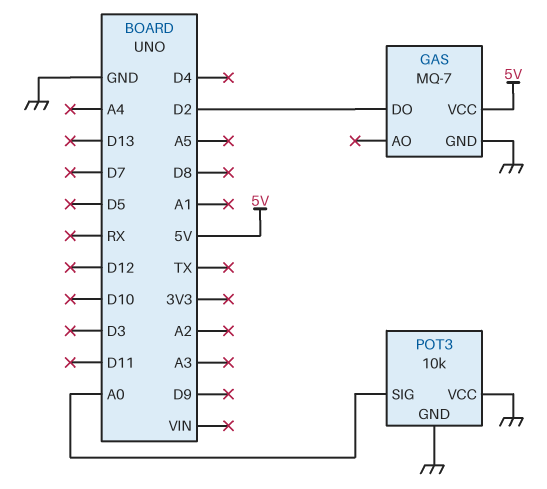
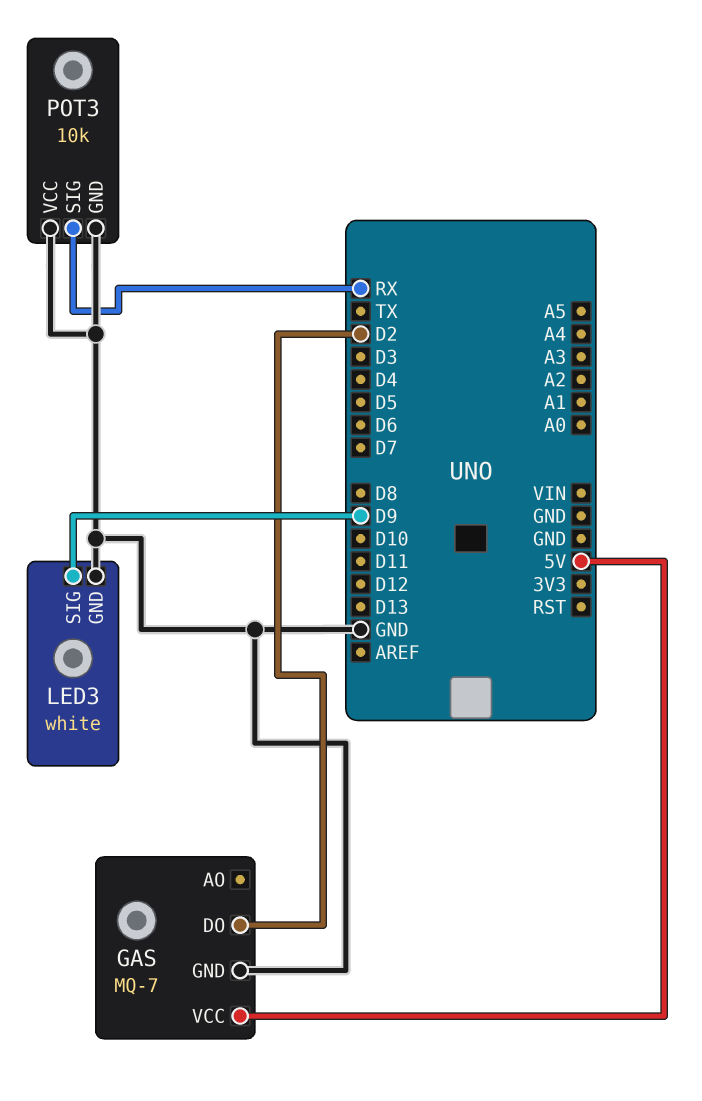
LED3: none -> white
LED3 pin GND: none -> GND
LED3 pin SIG: none -> D9
POT3 pin SIG: A0 -> RX

